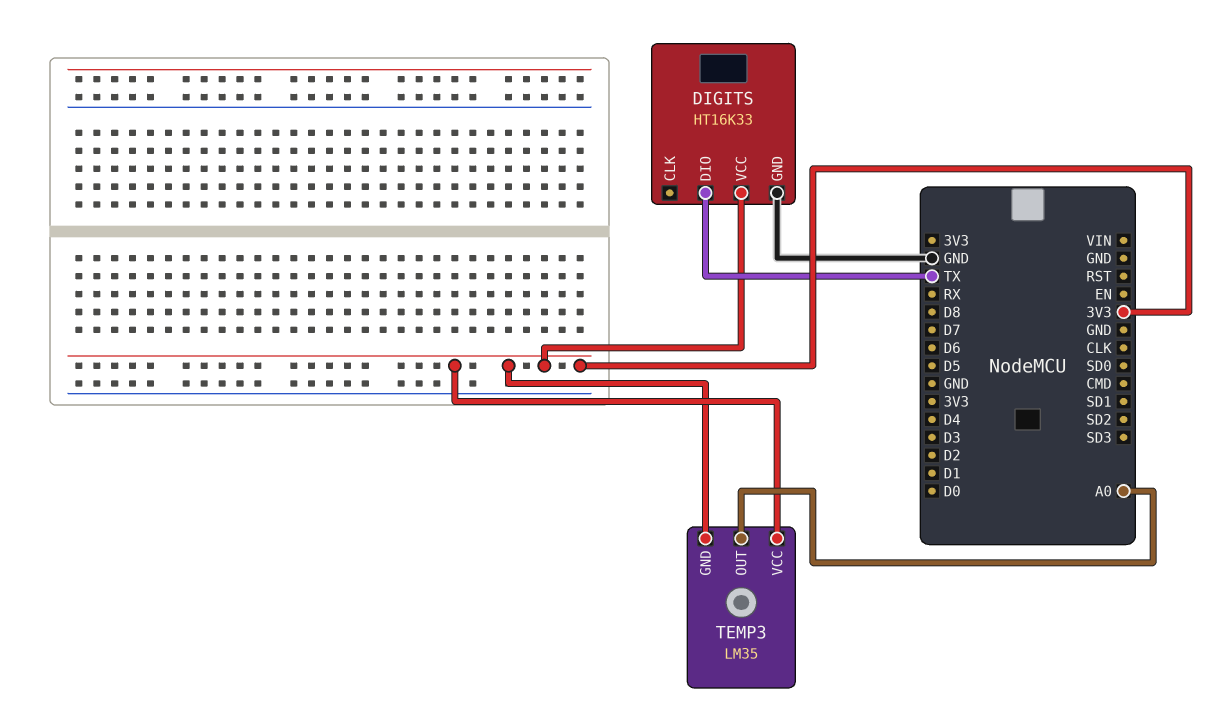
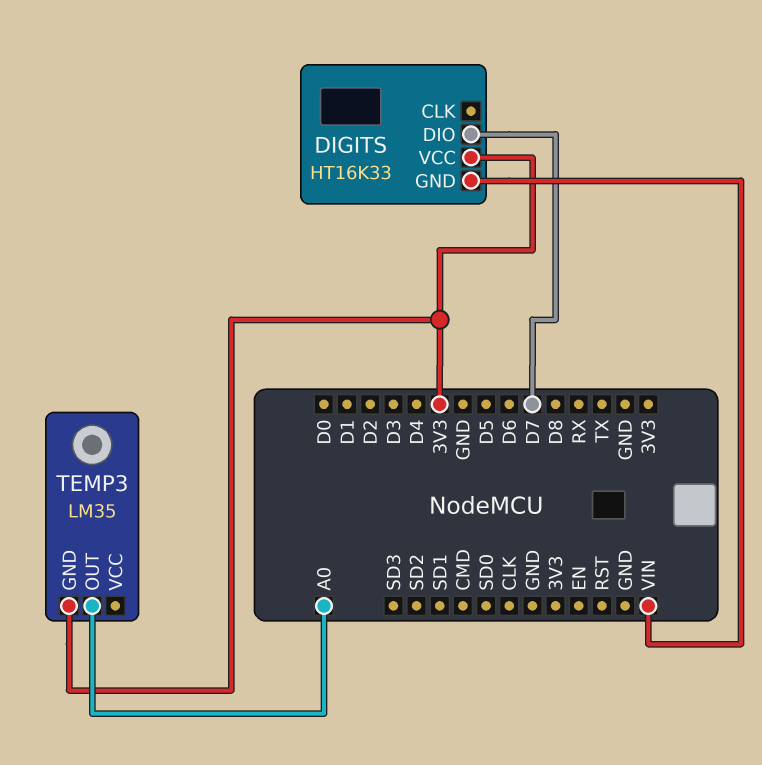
DIGITS pin DIO: TX -> D7
DIGITS pin GND: GND -> VIN
TEMP3 pin VCC: 3V3 -> none

